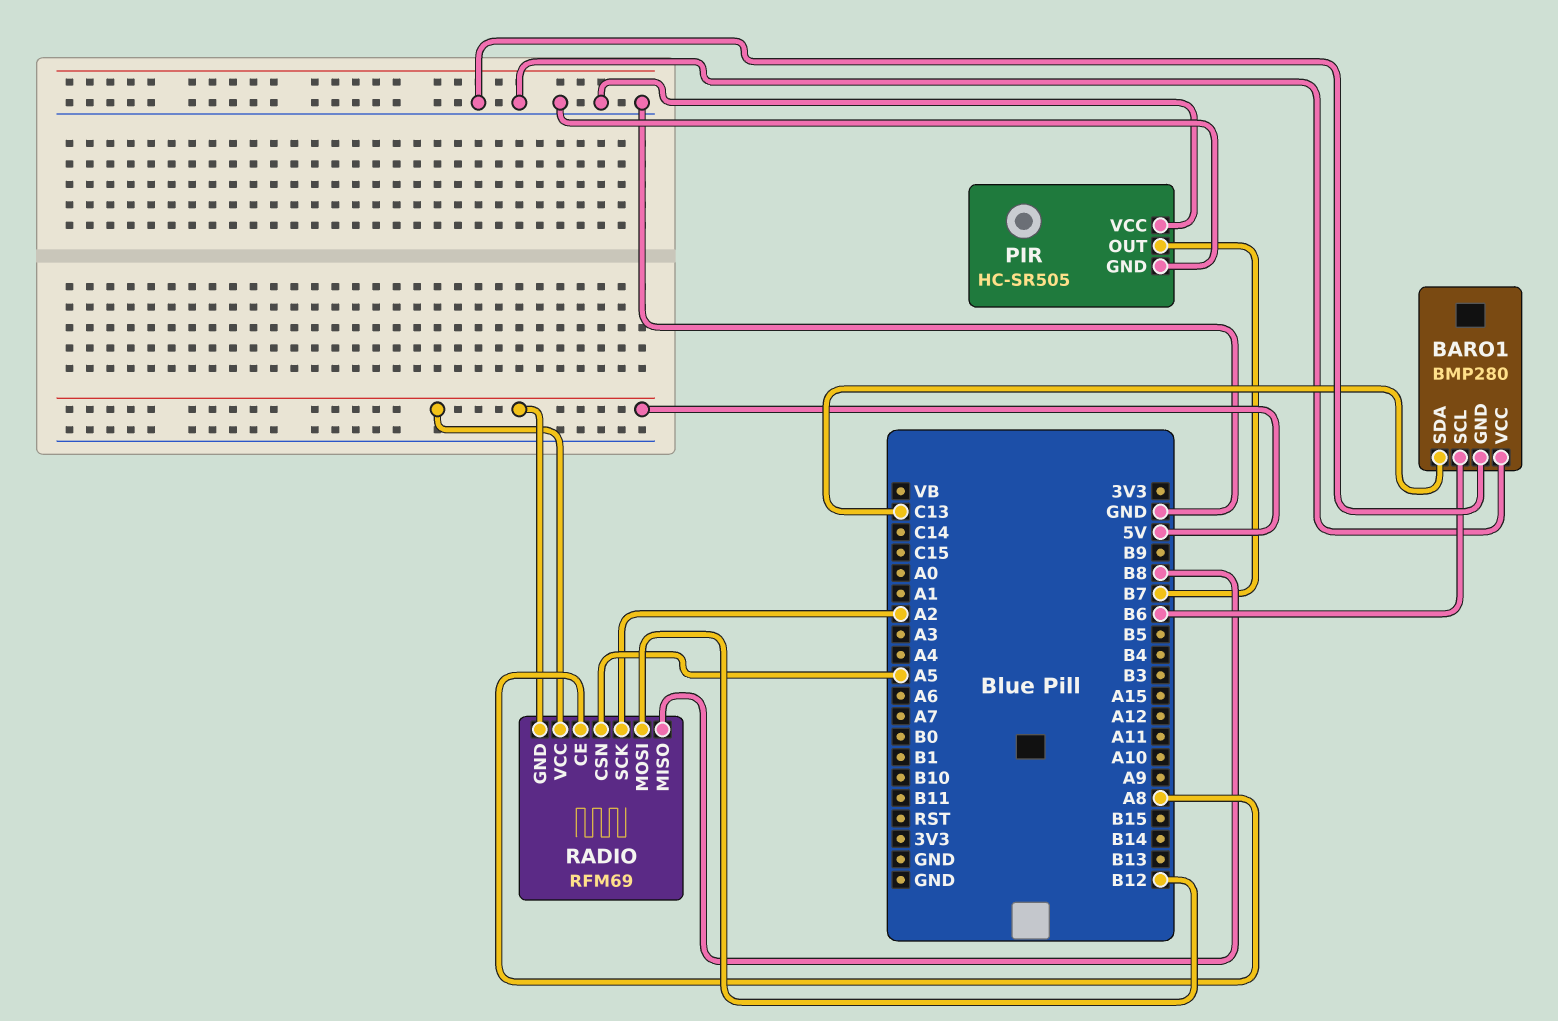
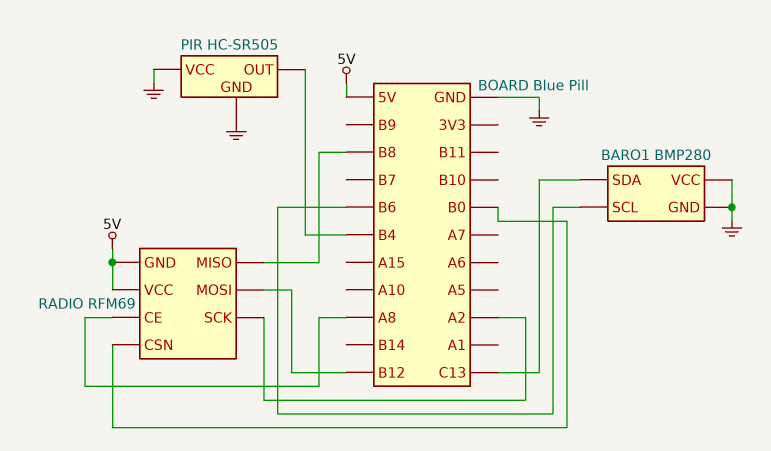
PIR pin OUT: B7 -> B4
RADIO pin CSN: A5 -> B0

